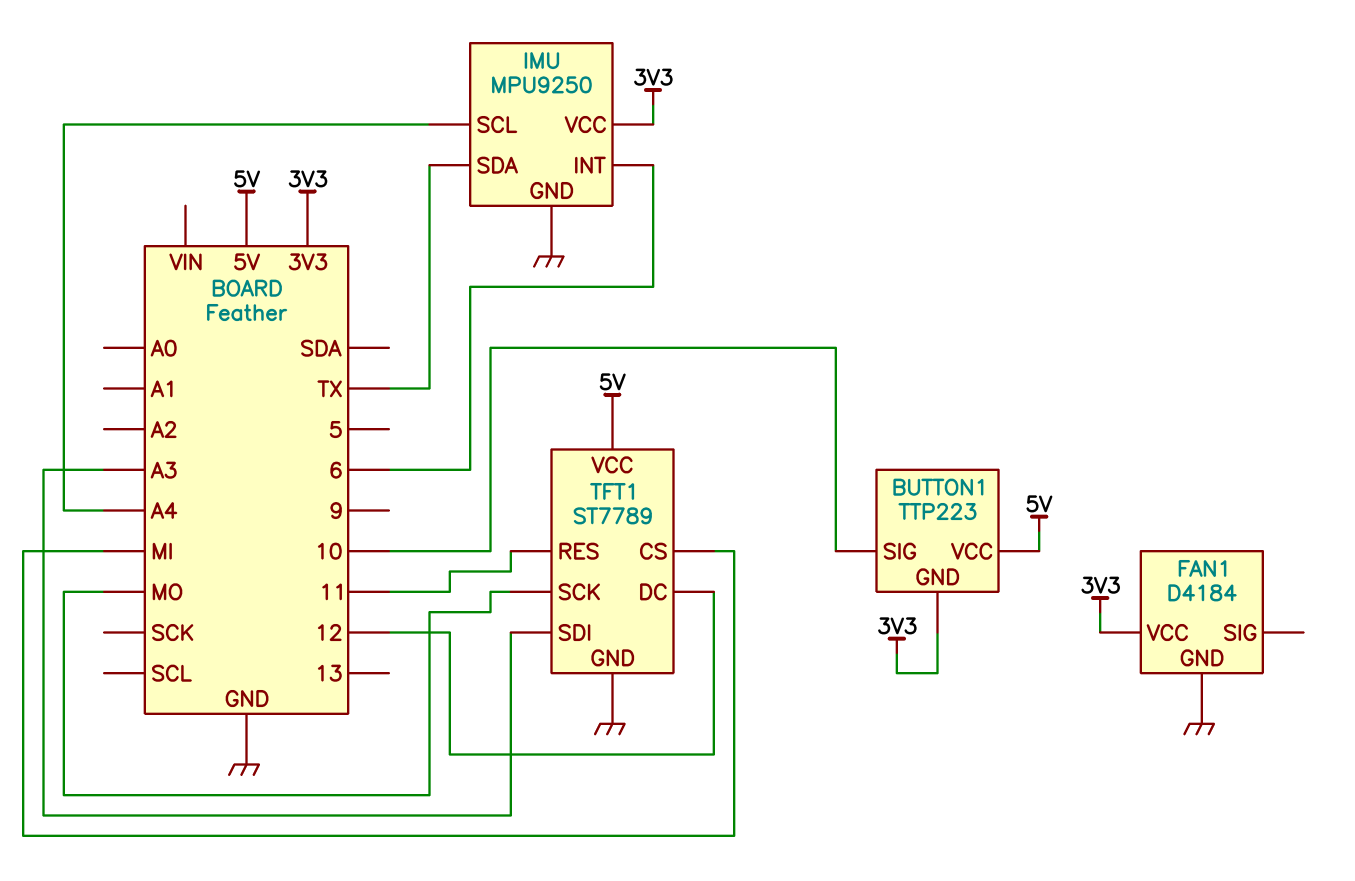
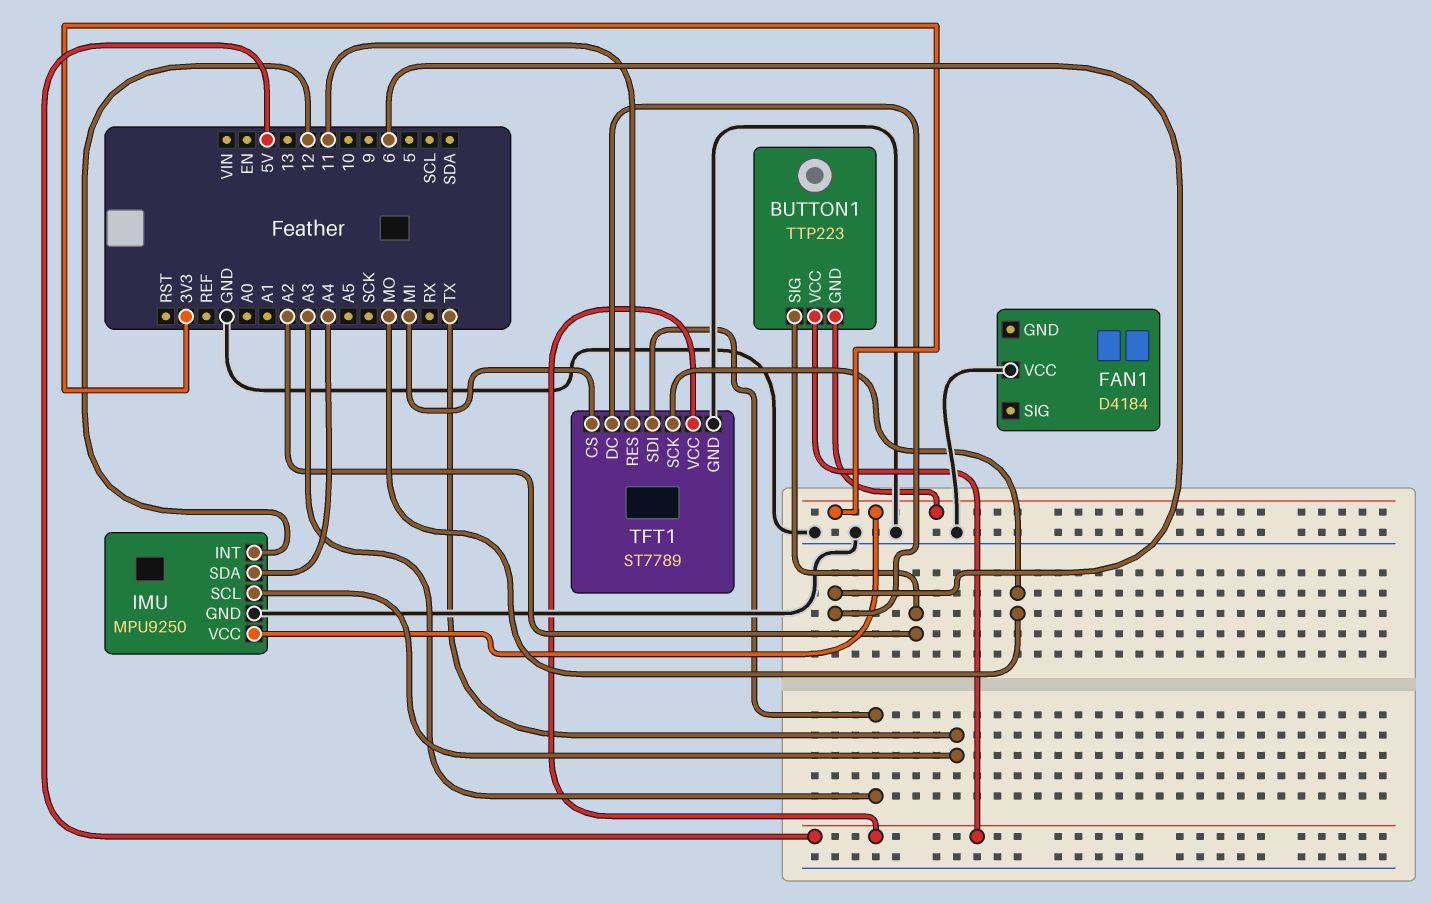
BUTTON1 pin SIG: 10 -> A2
FAN1 pin GND: GND -> none
FAN1 pin VCC: 3V3 -> GND
IMU pin INT: 6 -> 12
IMU pin SCL: A4 -> TX
IMU pin SDA: TX -> A4
TFT1 pin DC: 12 -> 6

